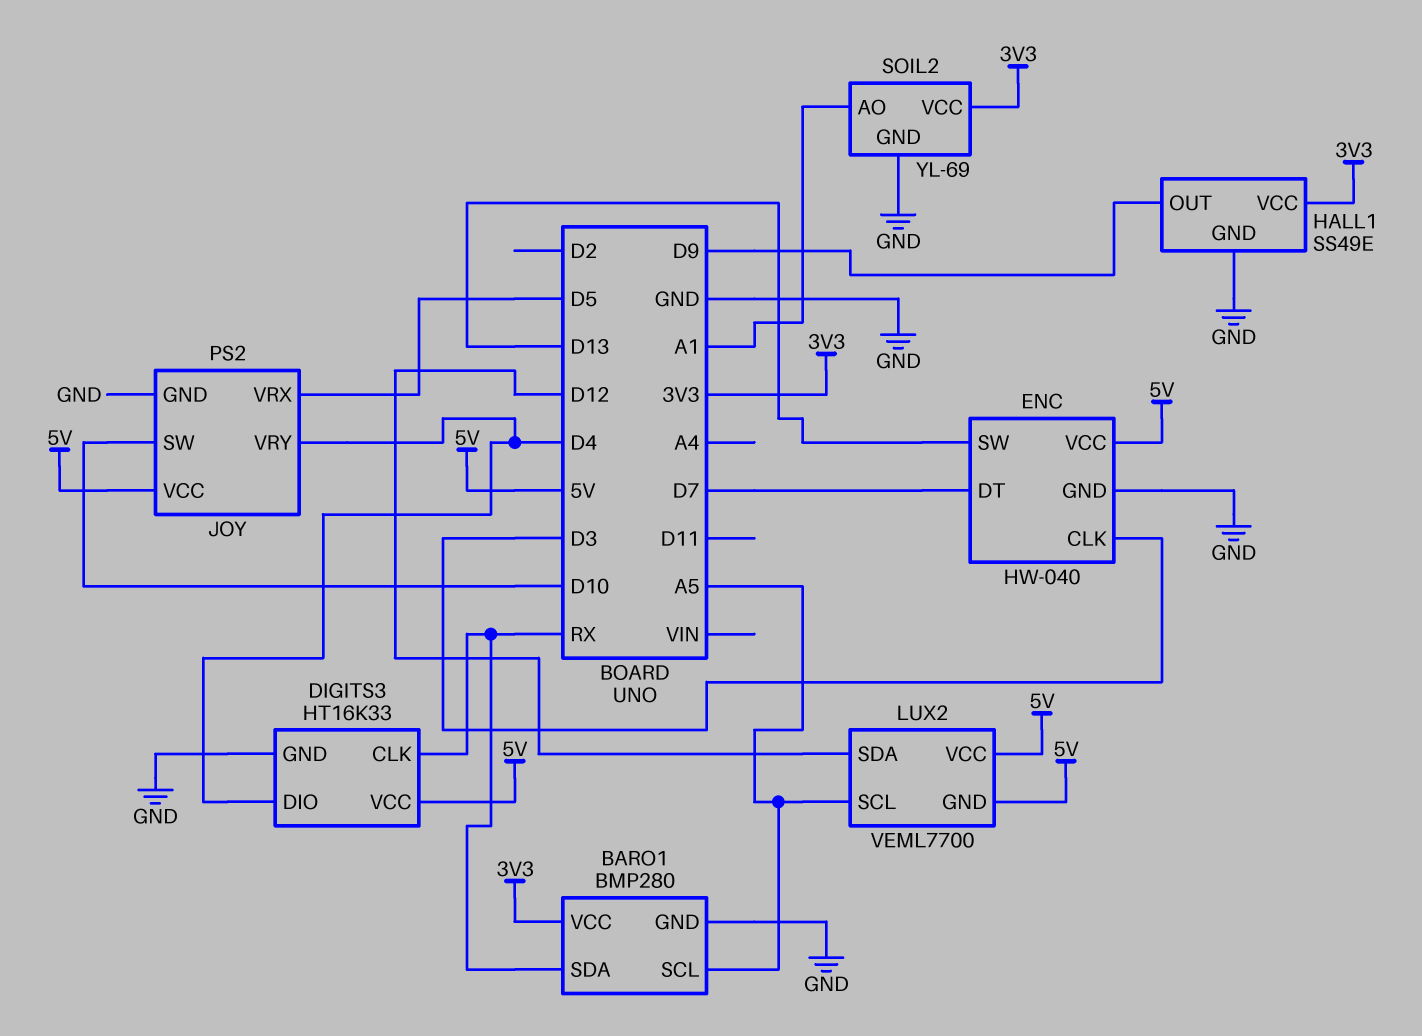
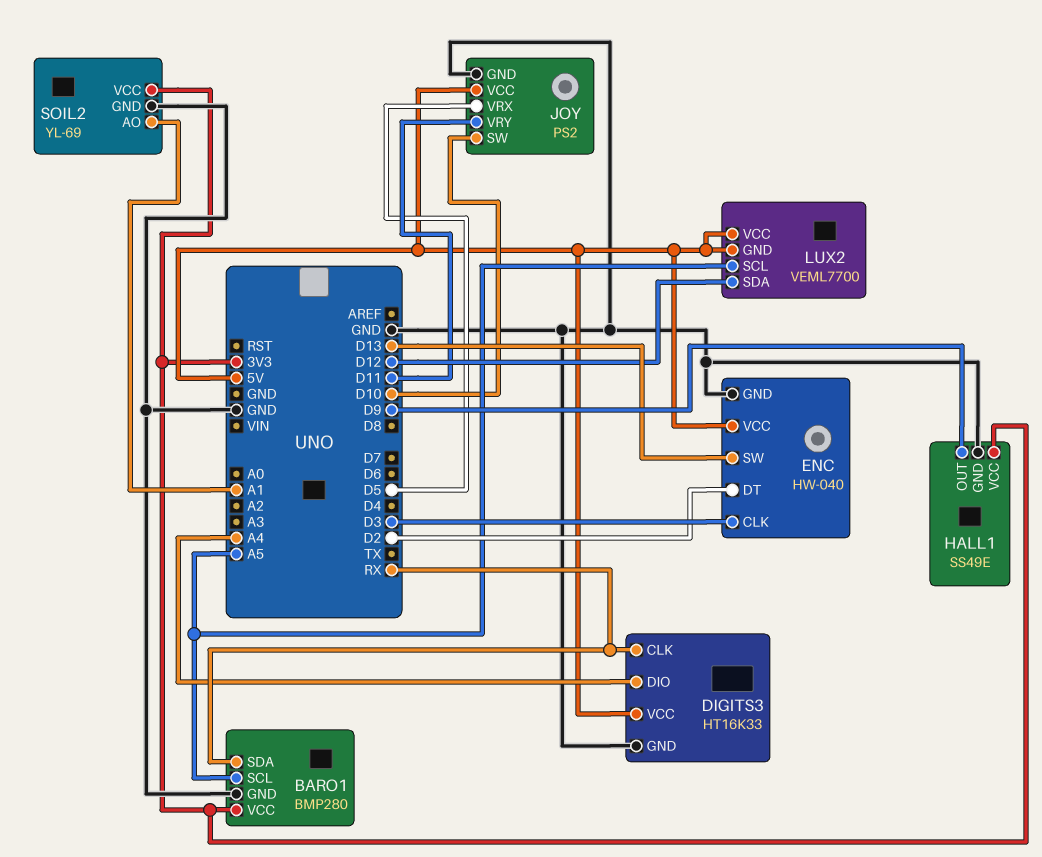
DIGITS3 pin DIO: D4 -> A4
ENC pin DT: D7 -> D2
JOY pin VRY: D4 -> D11

